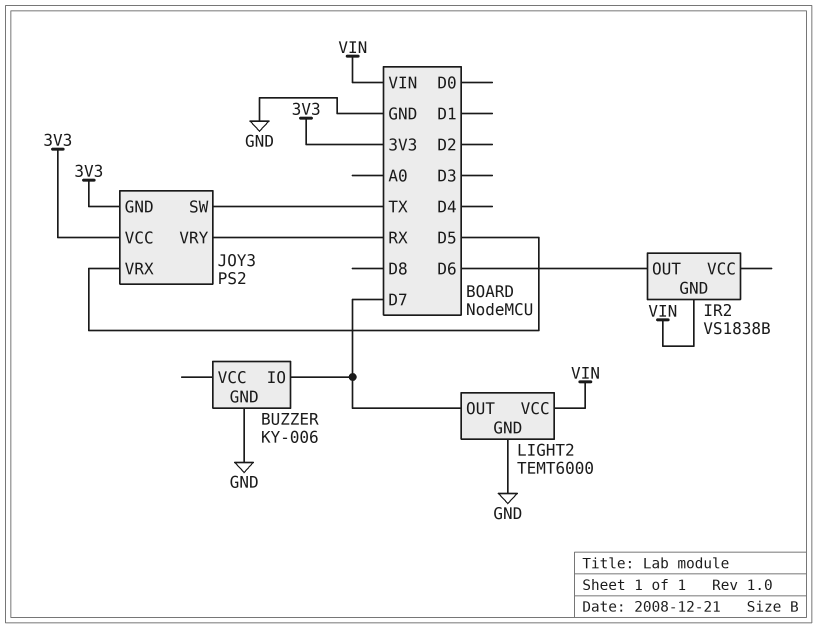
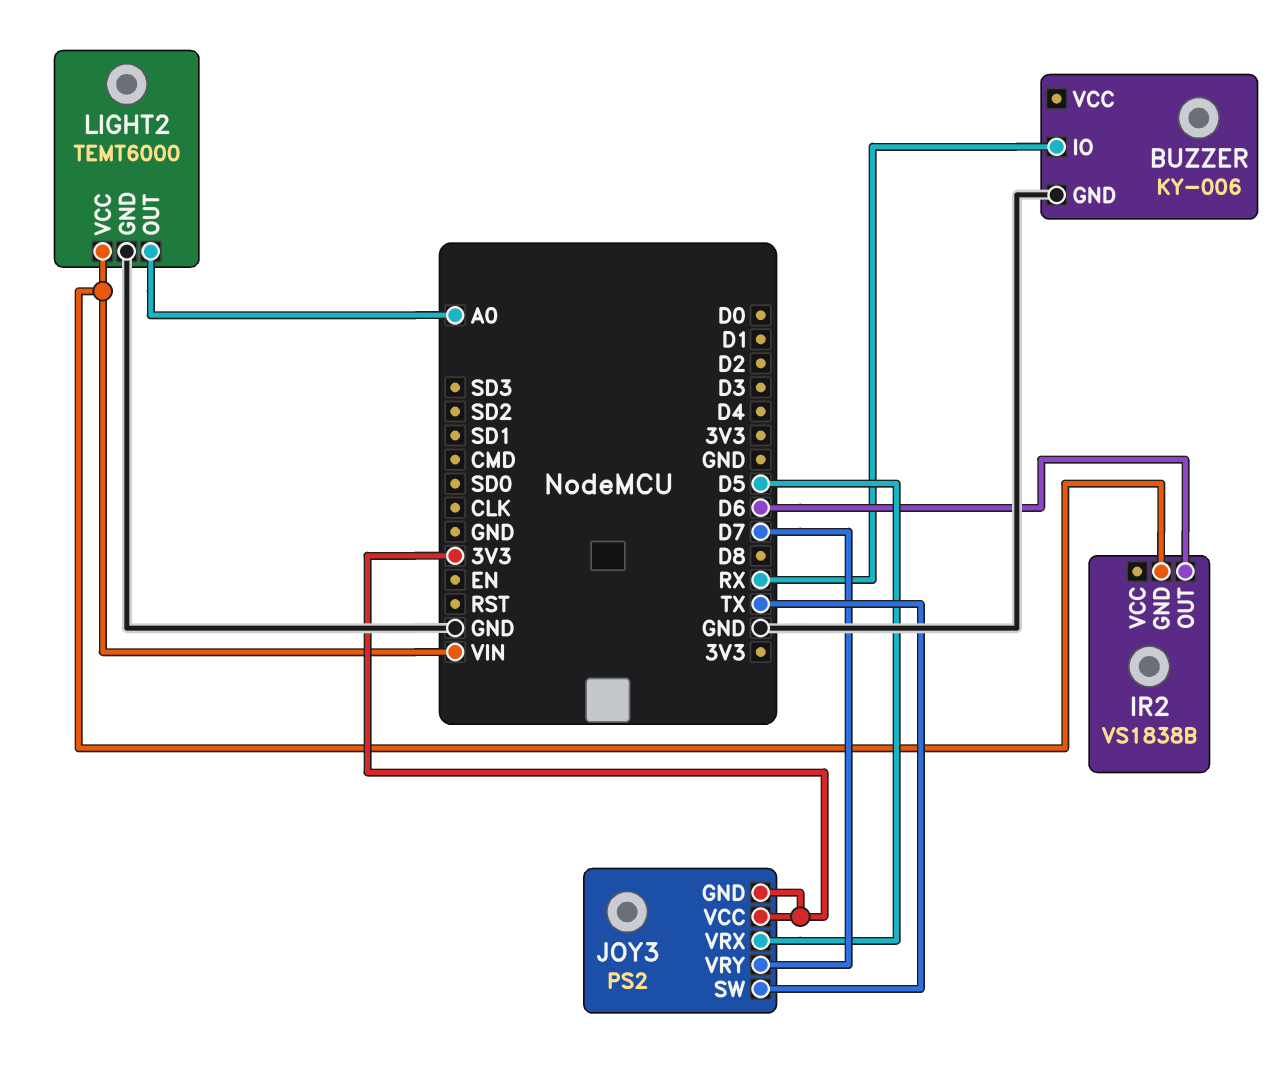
BUZZER pin IO: D7 -> RX
JOY3 pin VRY: RX -> D7
LIGHT2 pin OUT: D7 -> A0

